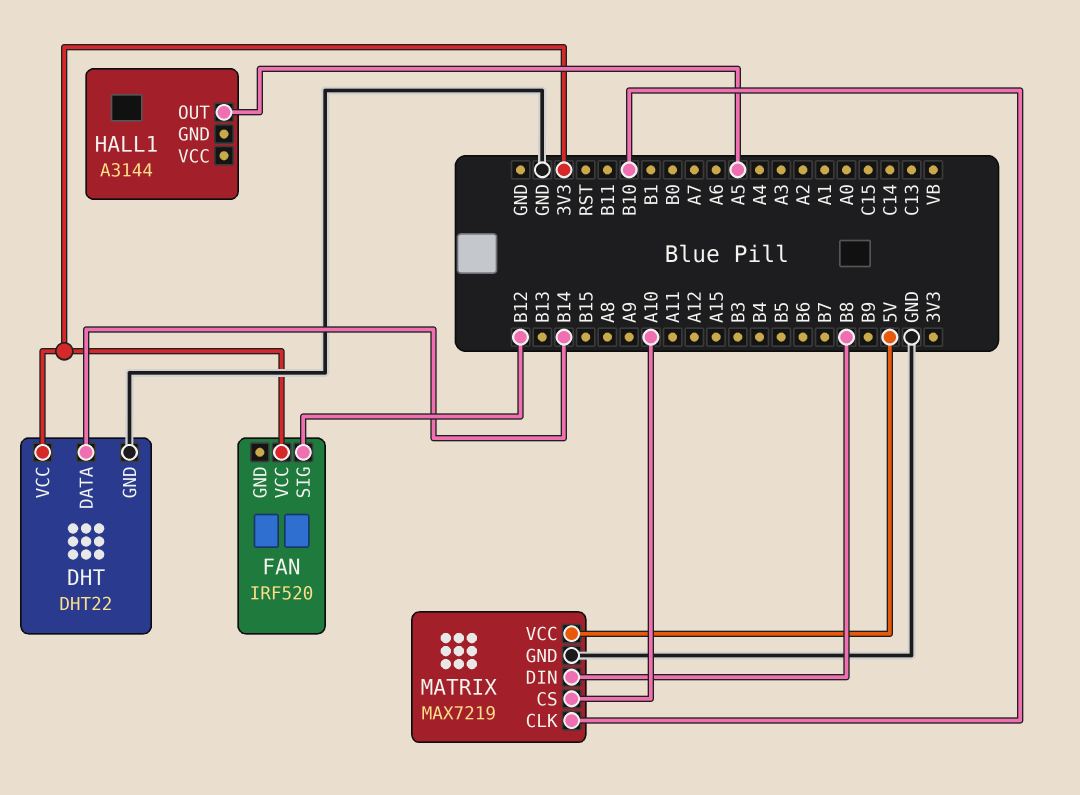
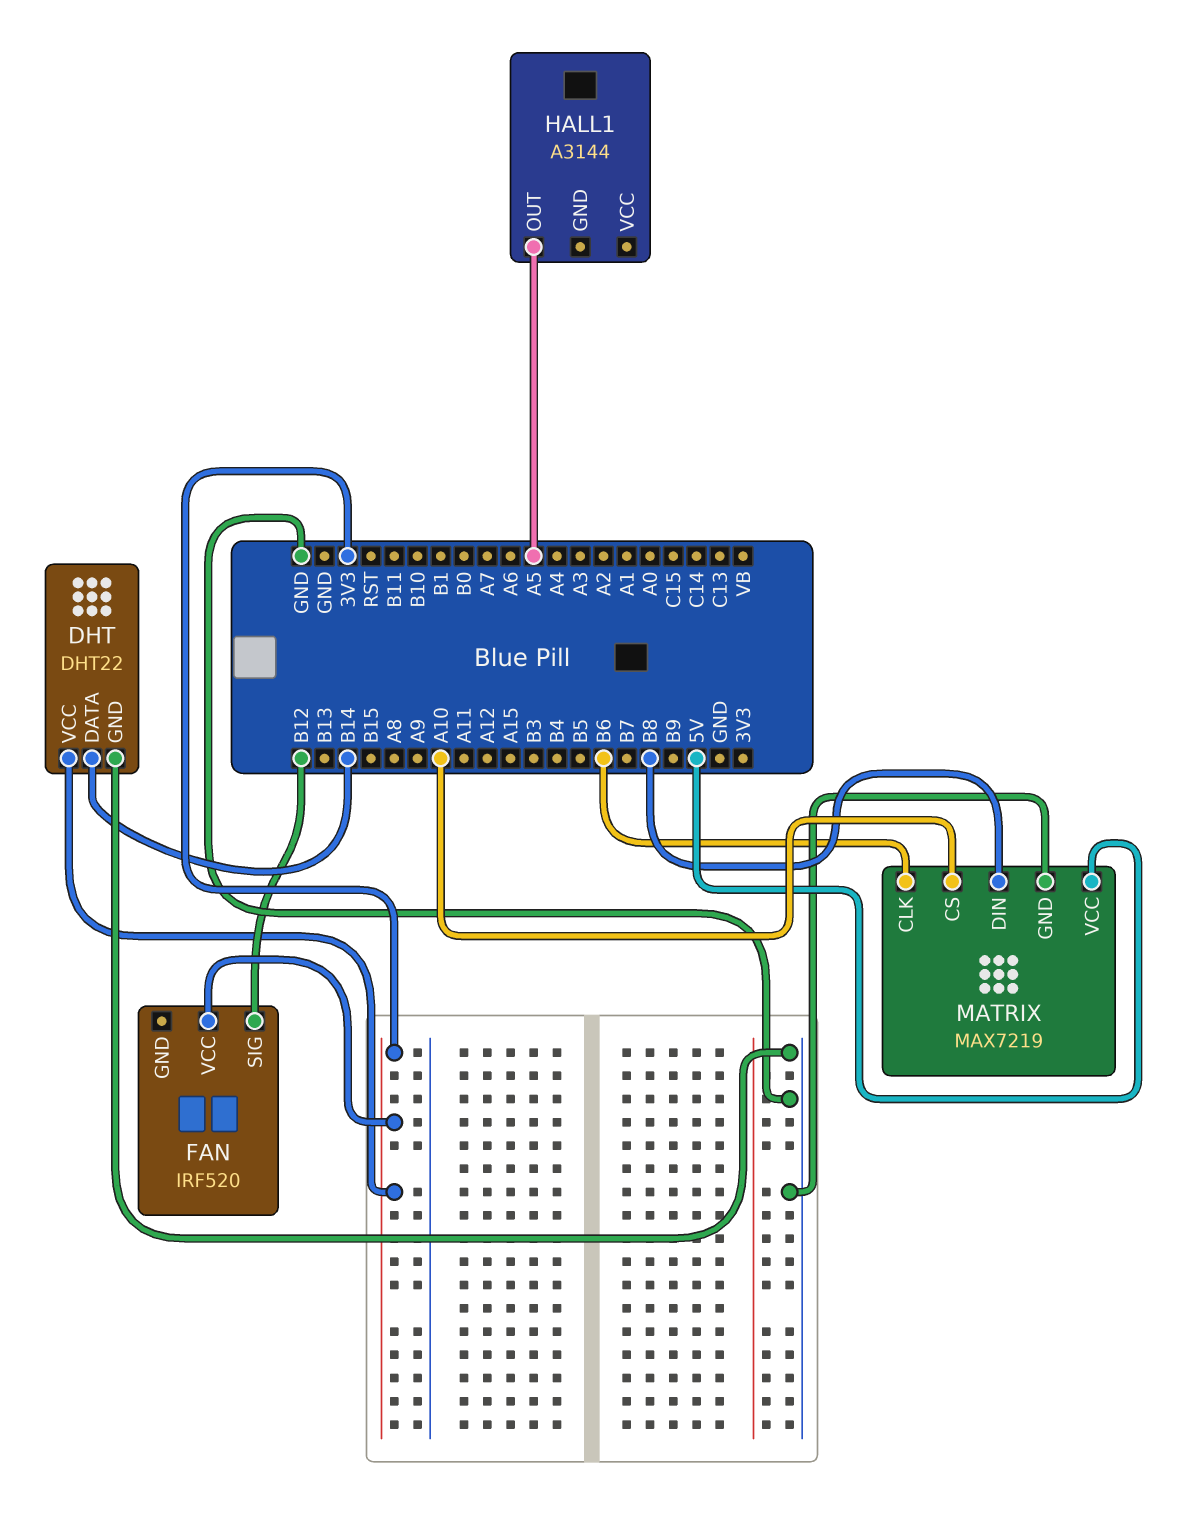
MATRIX pin CLK: B10 -> B6

